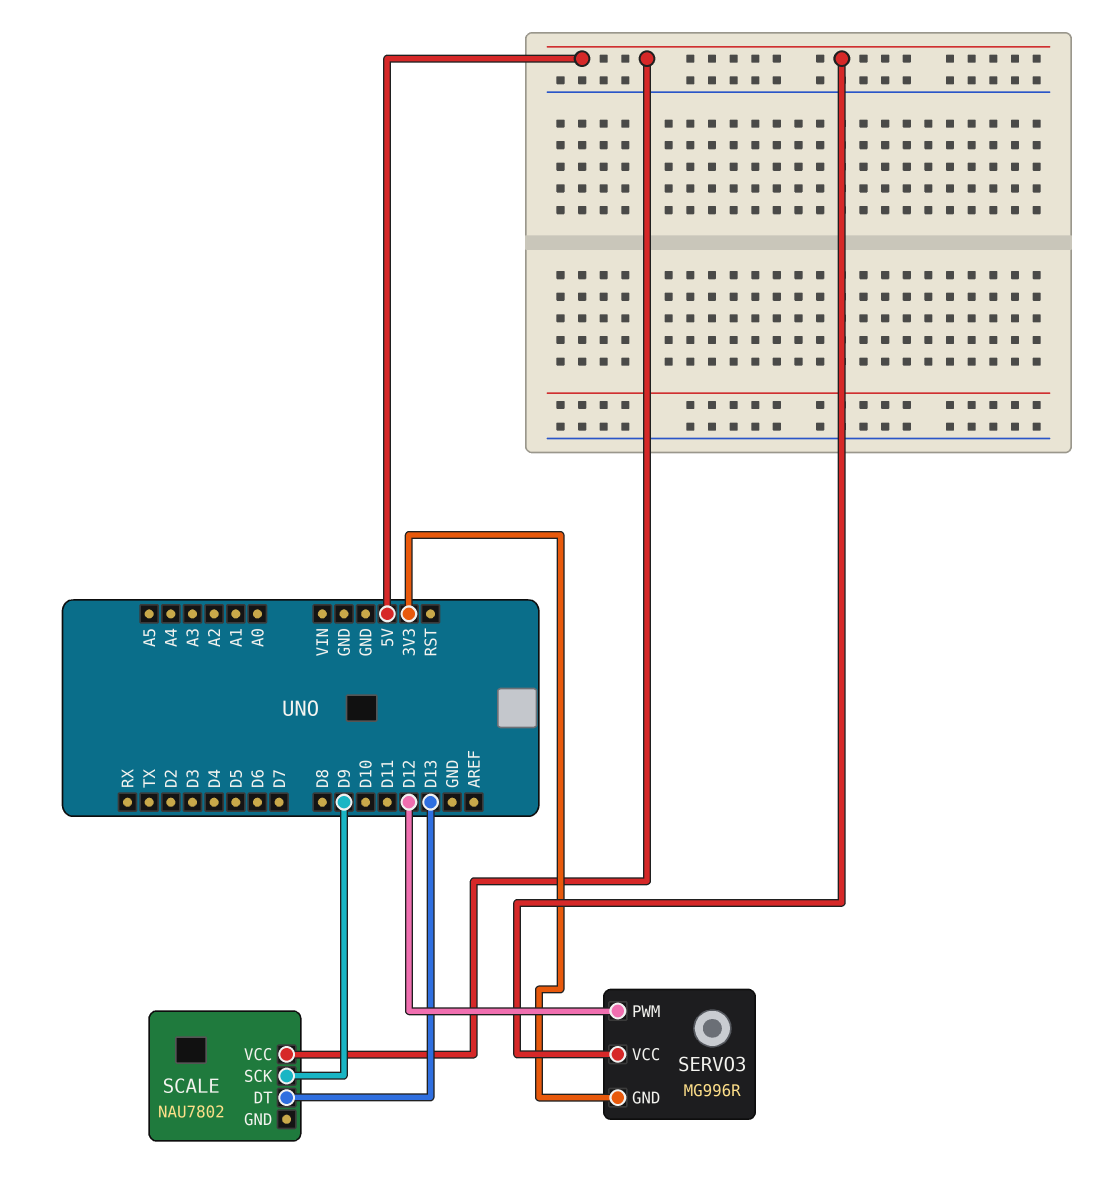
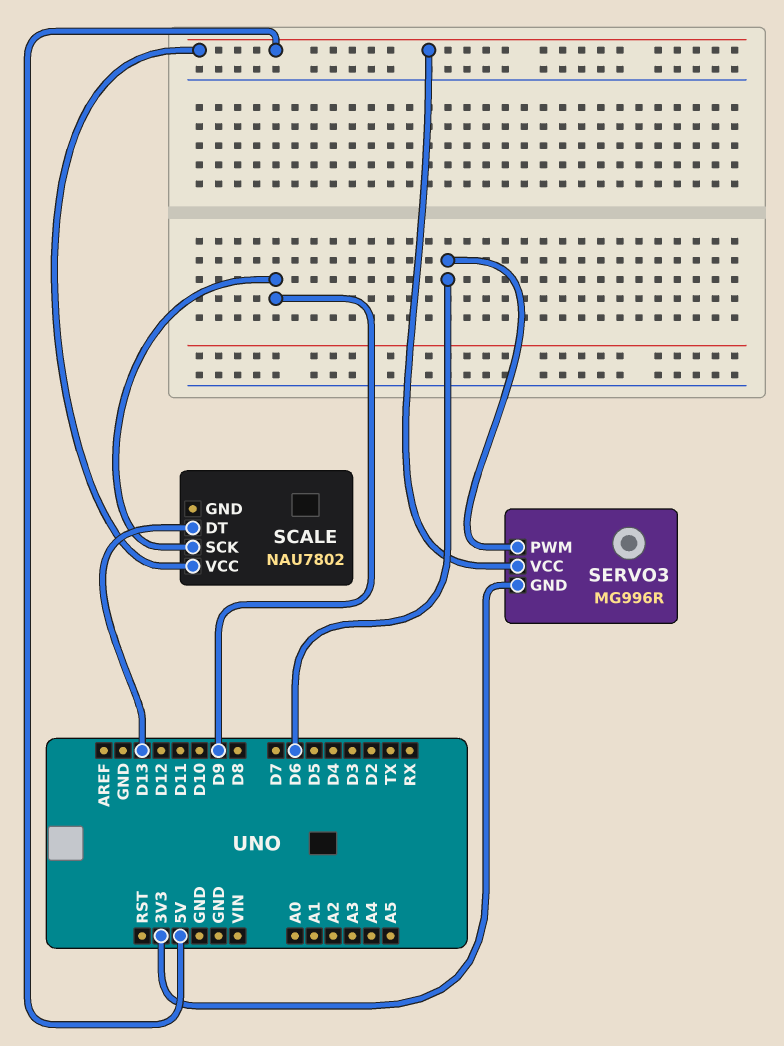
SERVO3 pin PWM: D12 -> D6

